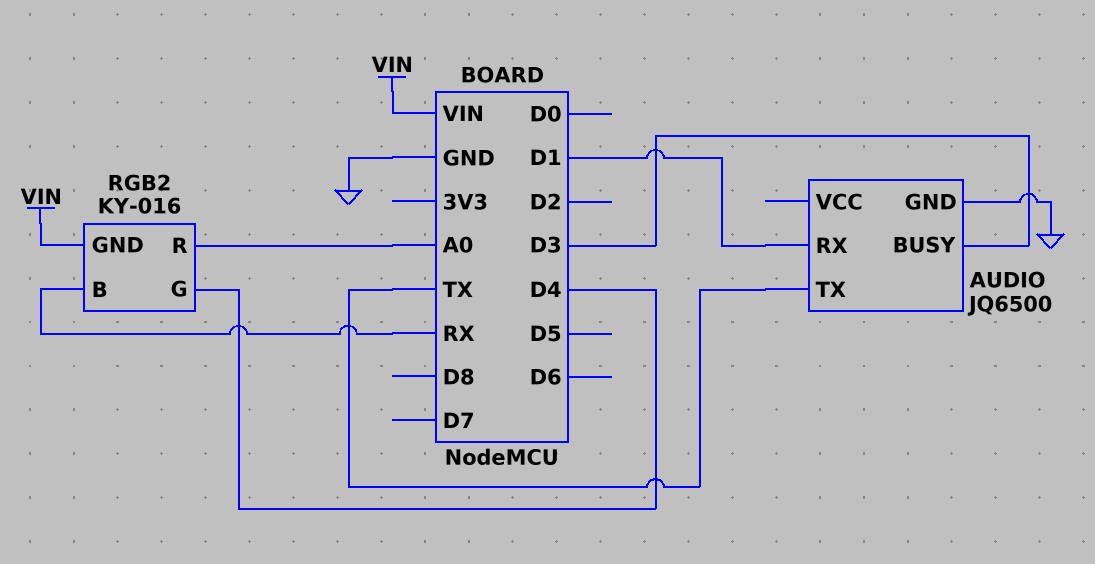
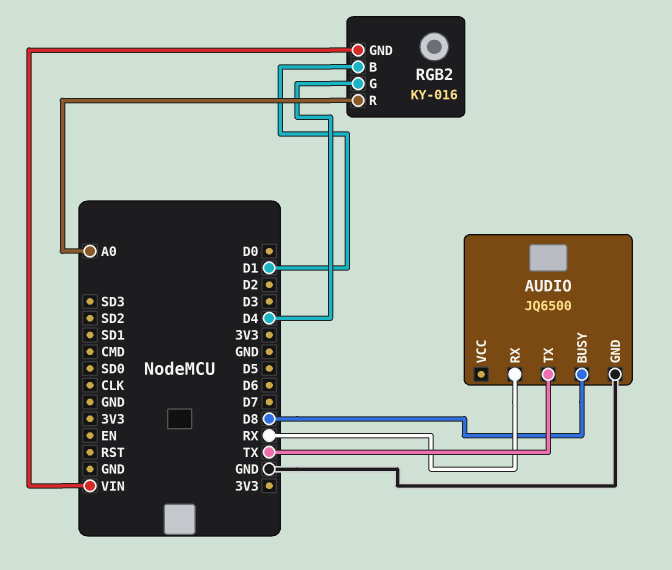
AUDIO pin BUSY: D3 -> D8
AUDIO pin RX: D1 -> RX
RGB2 pin B: RX -> D1

